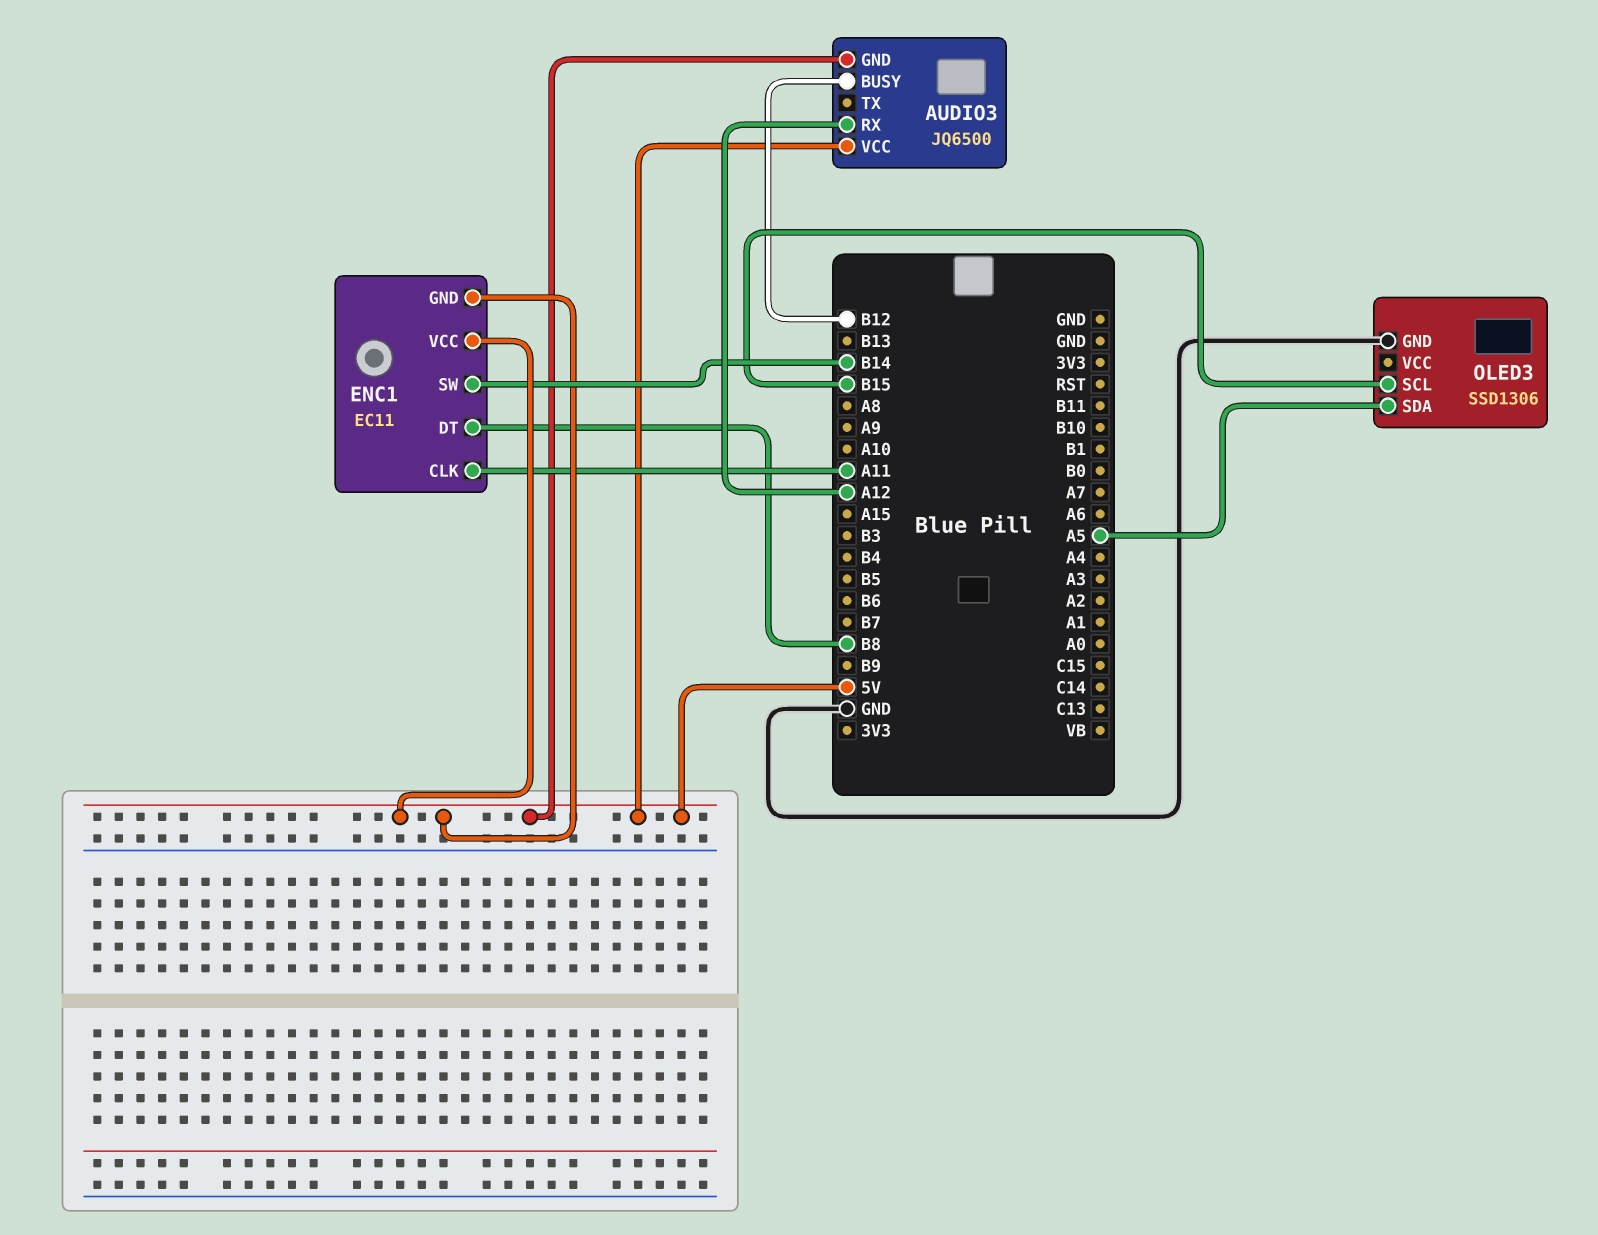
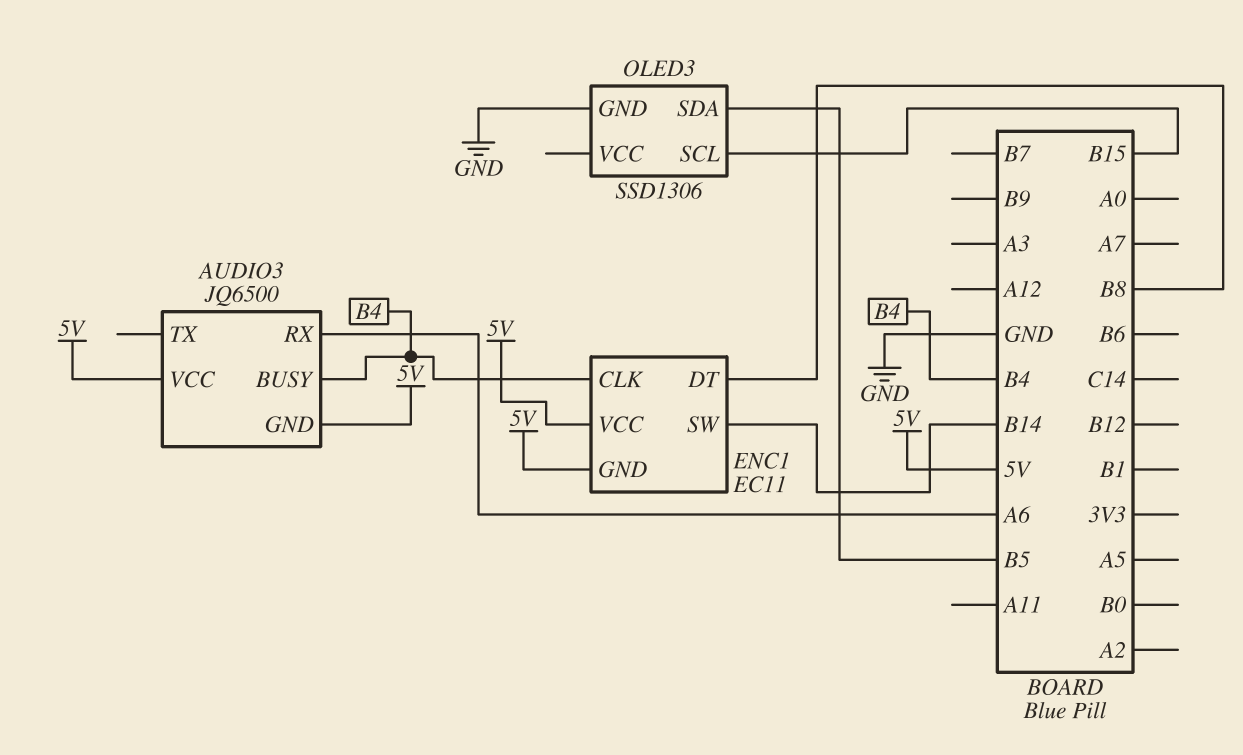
AUDIO3 pin BUSY: B12 -> B4
AUDIO3 pin RX: A12 -> A6
ENC1 pin CLK: A11 -> B4
OLED3 pin SDA: A5 -> B5

